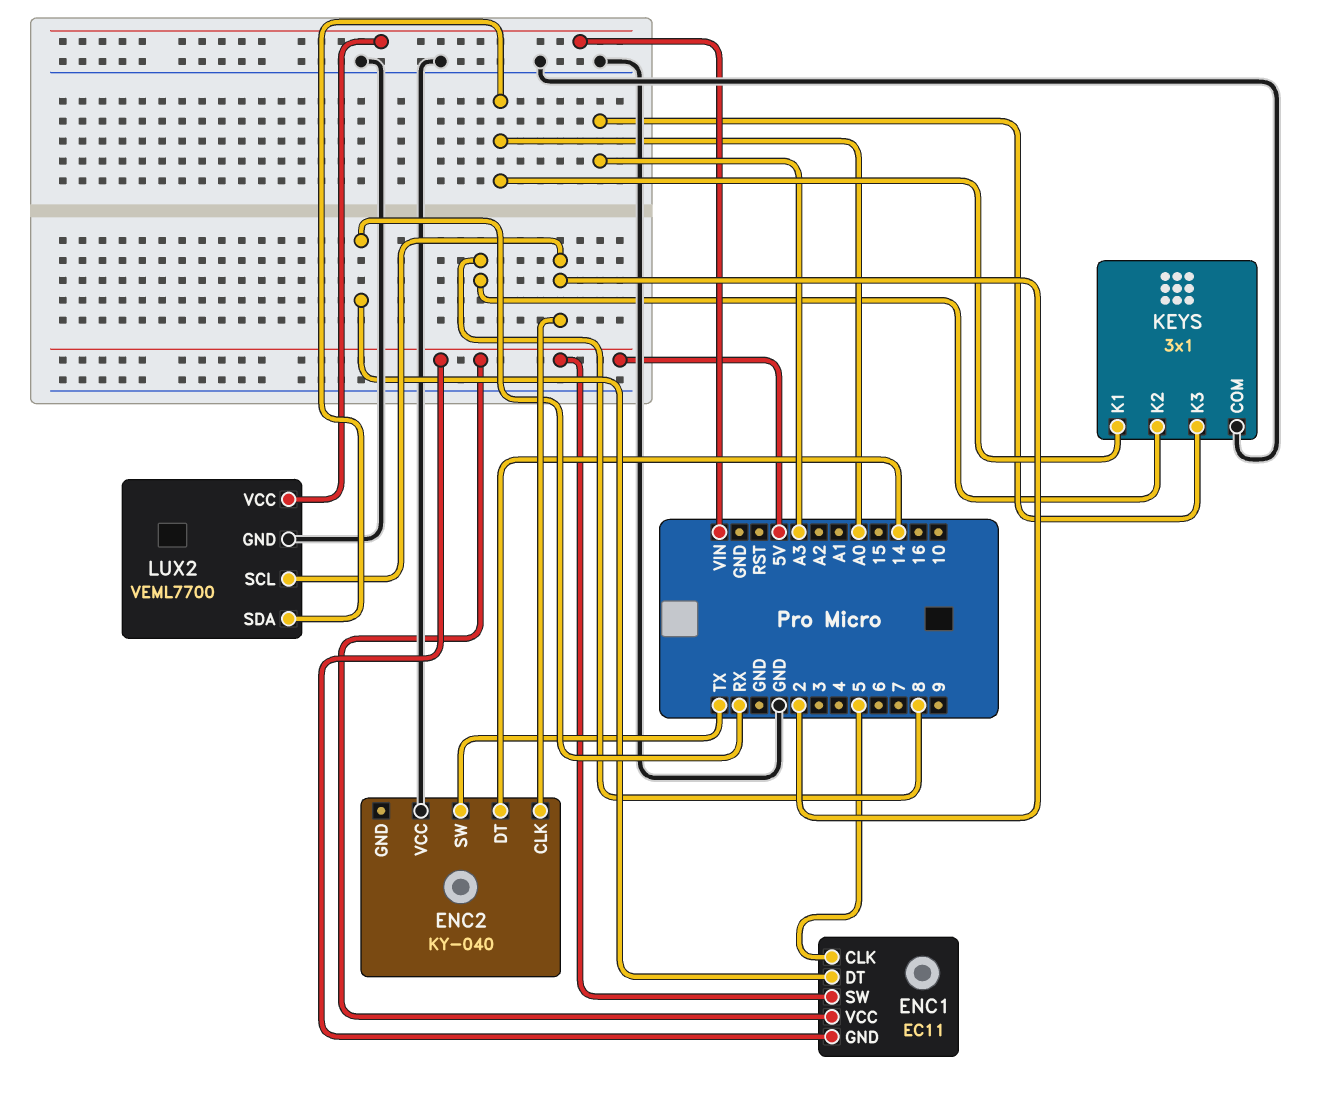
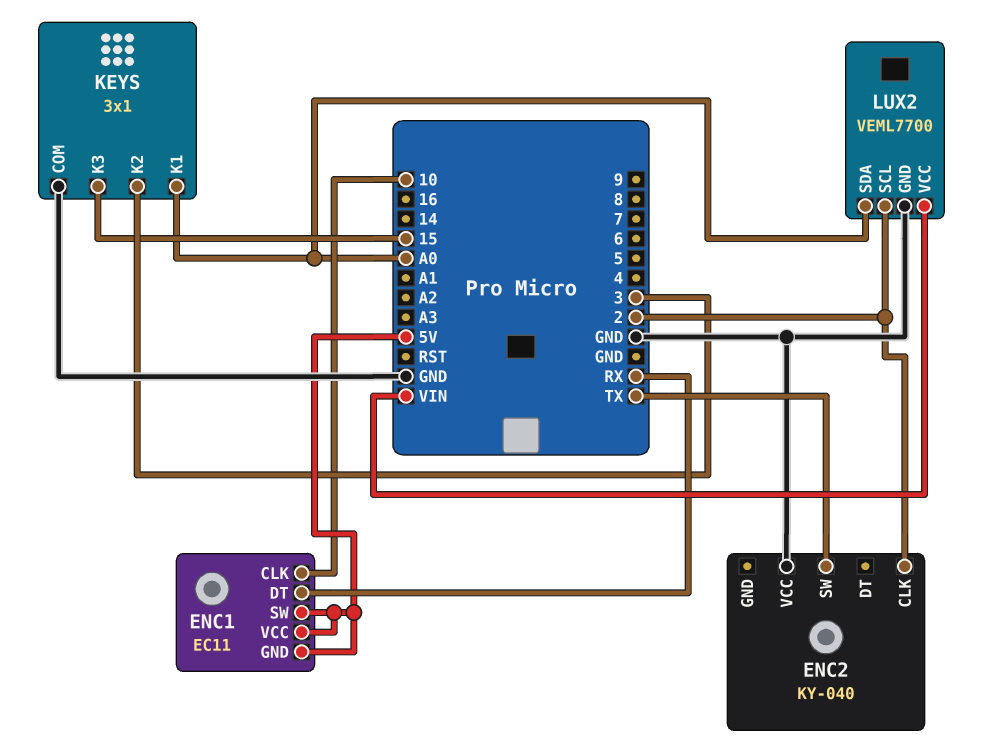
ENC1 pin CLK: 5 -> 10
ENC2 pin DT: 14 -> none
KEYS pin K2: 8 -> 3
KEYS pin K3: A3 -> 15

